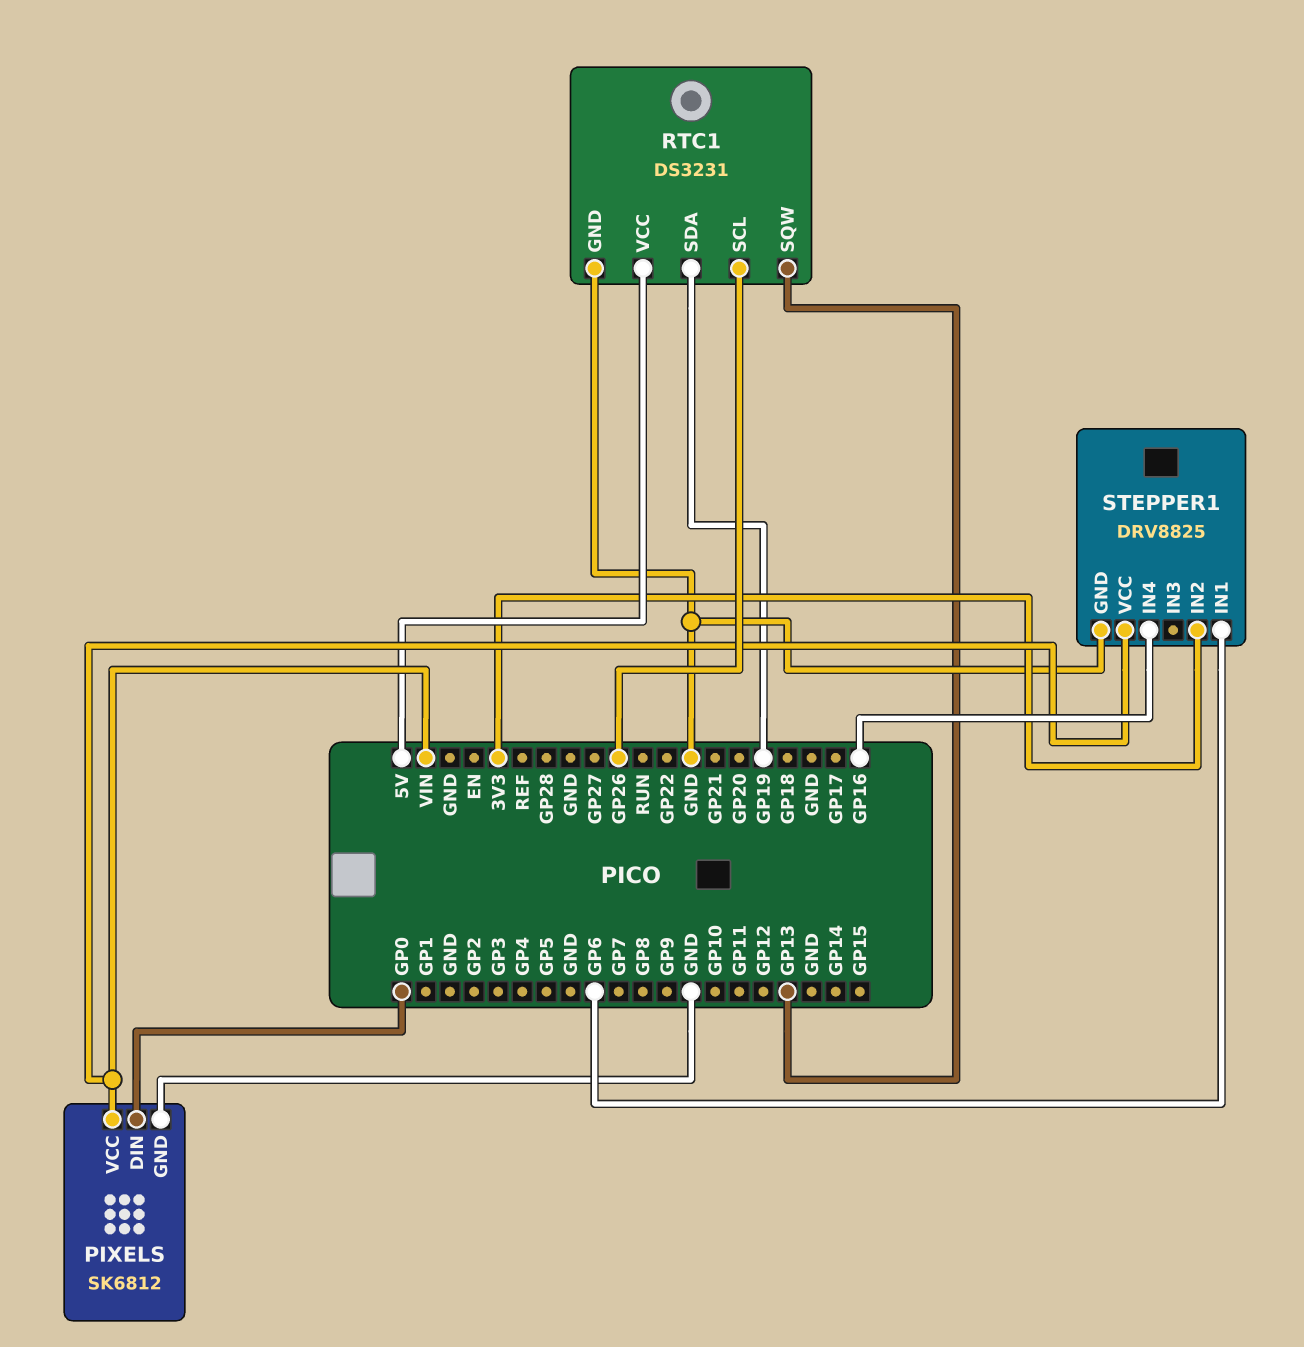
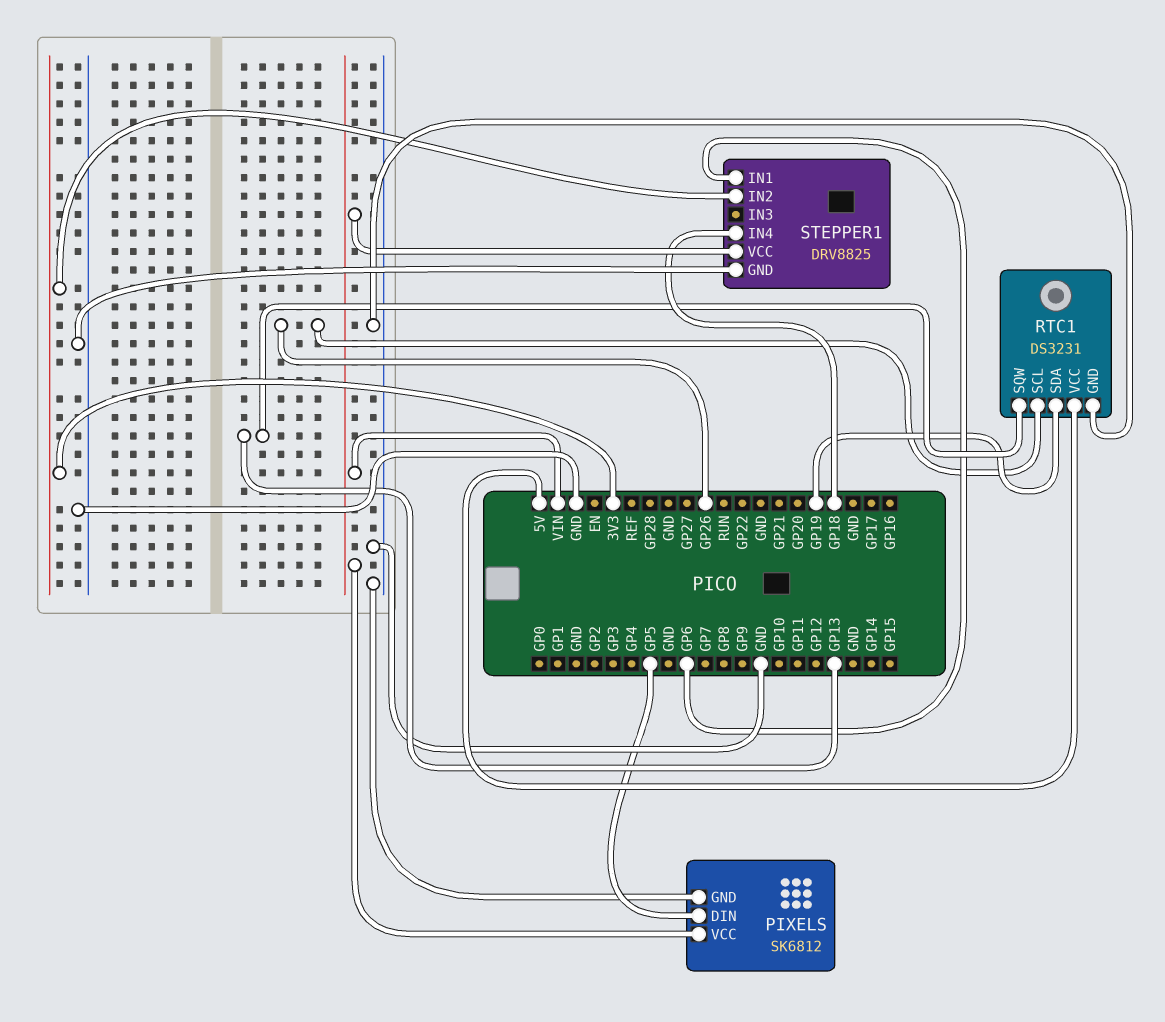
PIXELS pin DIN: GP0 -> GP5
STEPPER1 pin IN4: GP16 -> GP18

